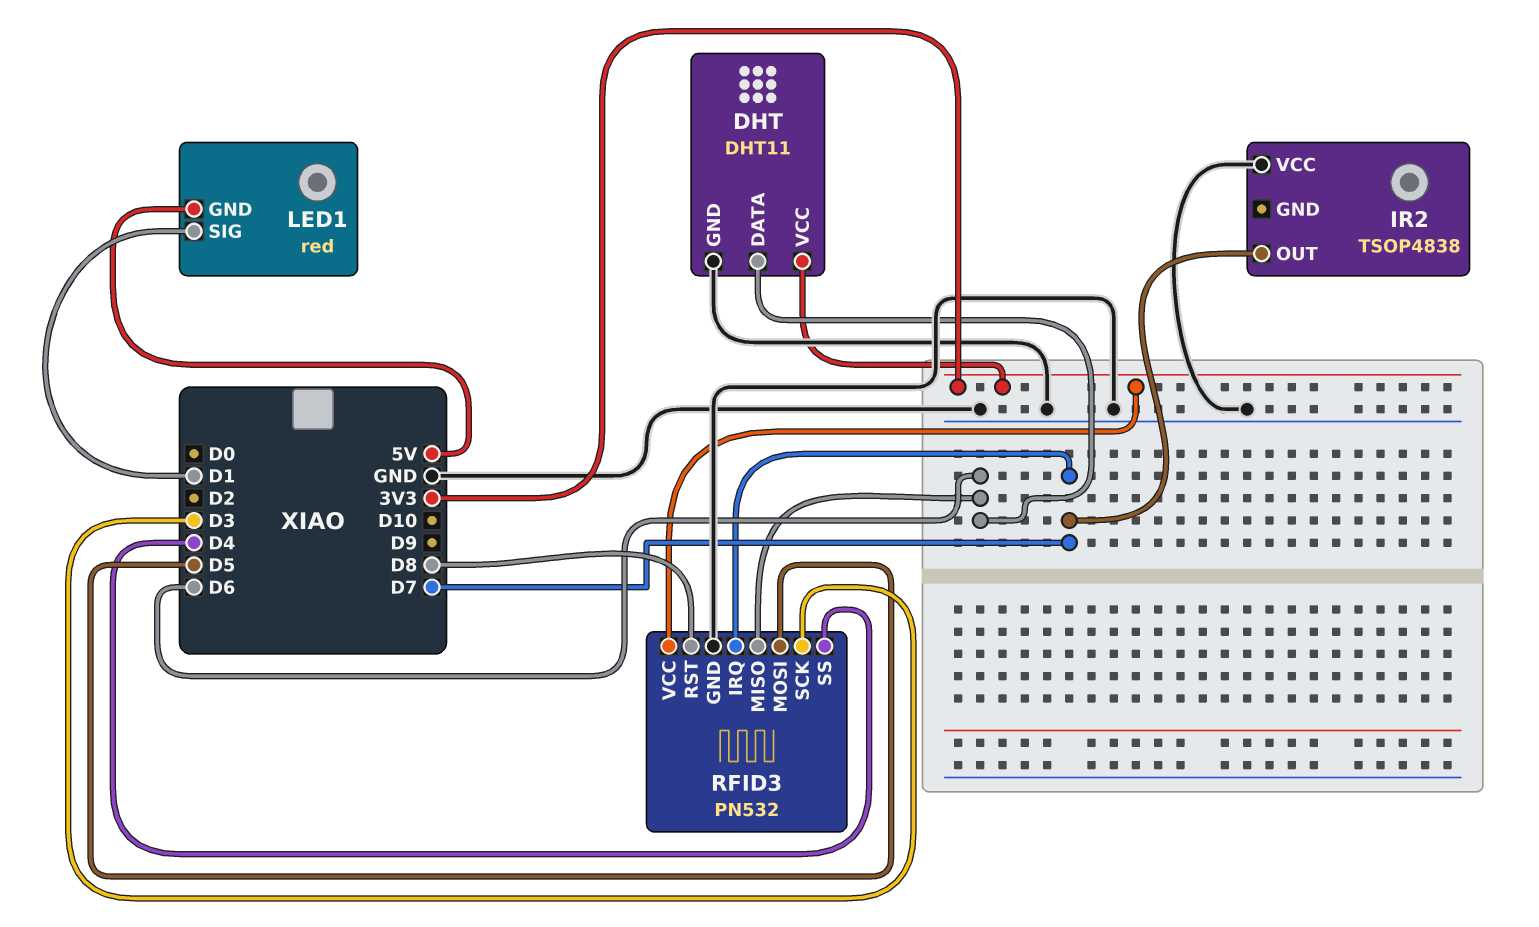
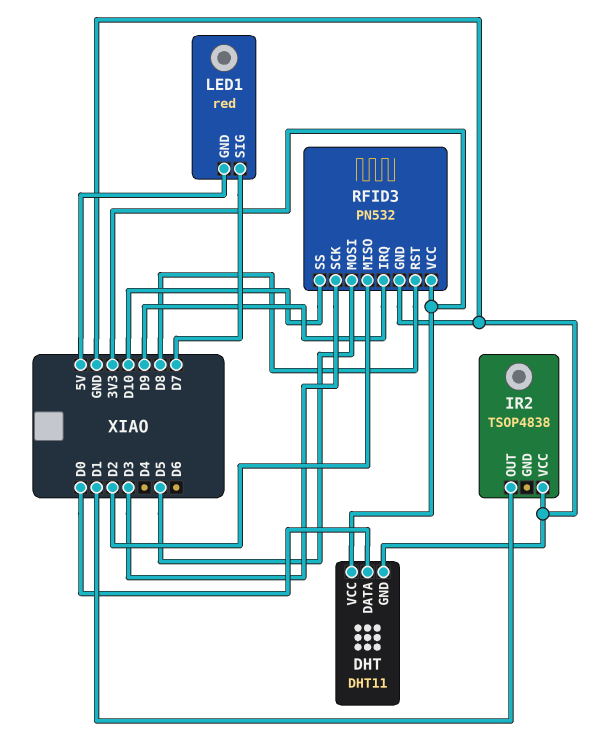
DHT pin DATA: D6 -> D0
IR2 pin OUT: D7 -> D1
LED1 pin SIG: D1 -> D7
RFID3 pin IRQ: D7 -> D9
RFID3 pin MISO: D6 -> D2
RFID3 pin SS: D4 -> D10

